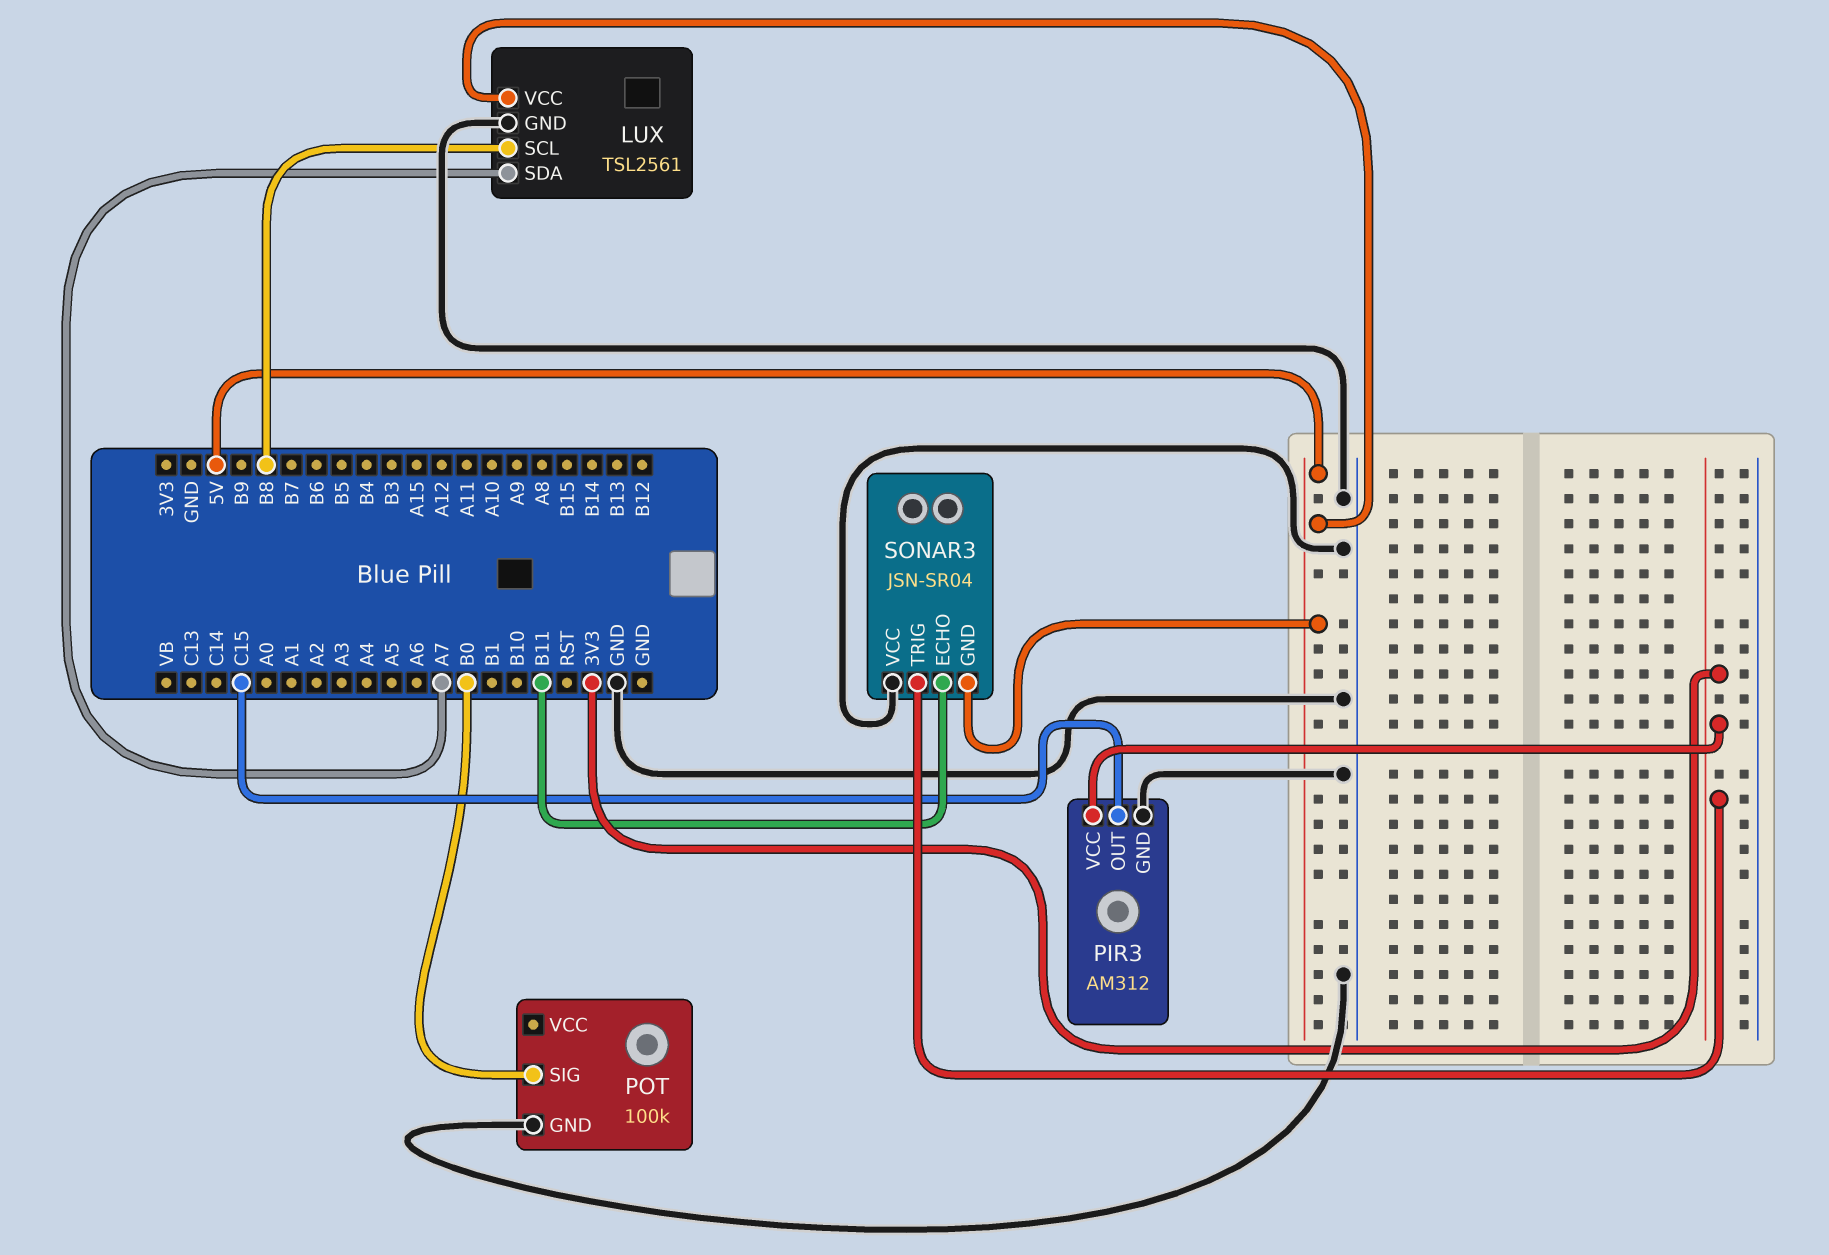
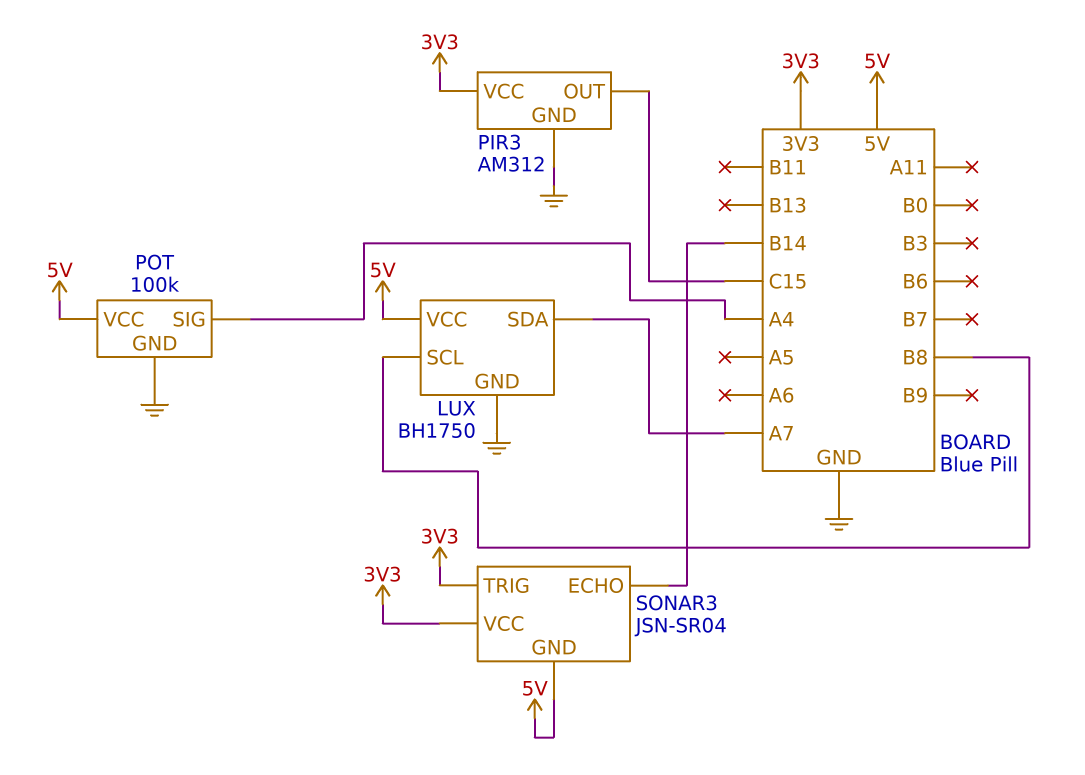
LUX: TSL2561 -> BH1750
POT pin SIG: B0 -> A4
POT pin VCC: none -> 5V
SONAR3 pin ECHO: B11 -> B14
SONAR3 pin VCC: GND -> 3V3

